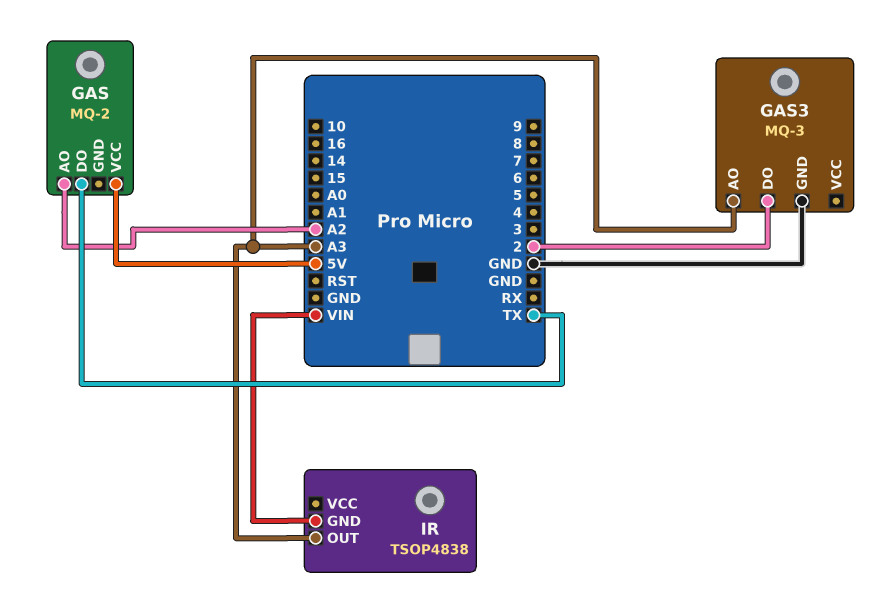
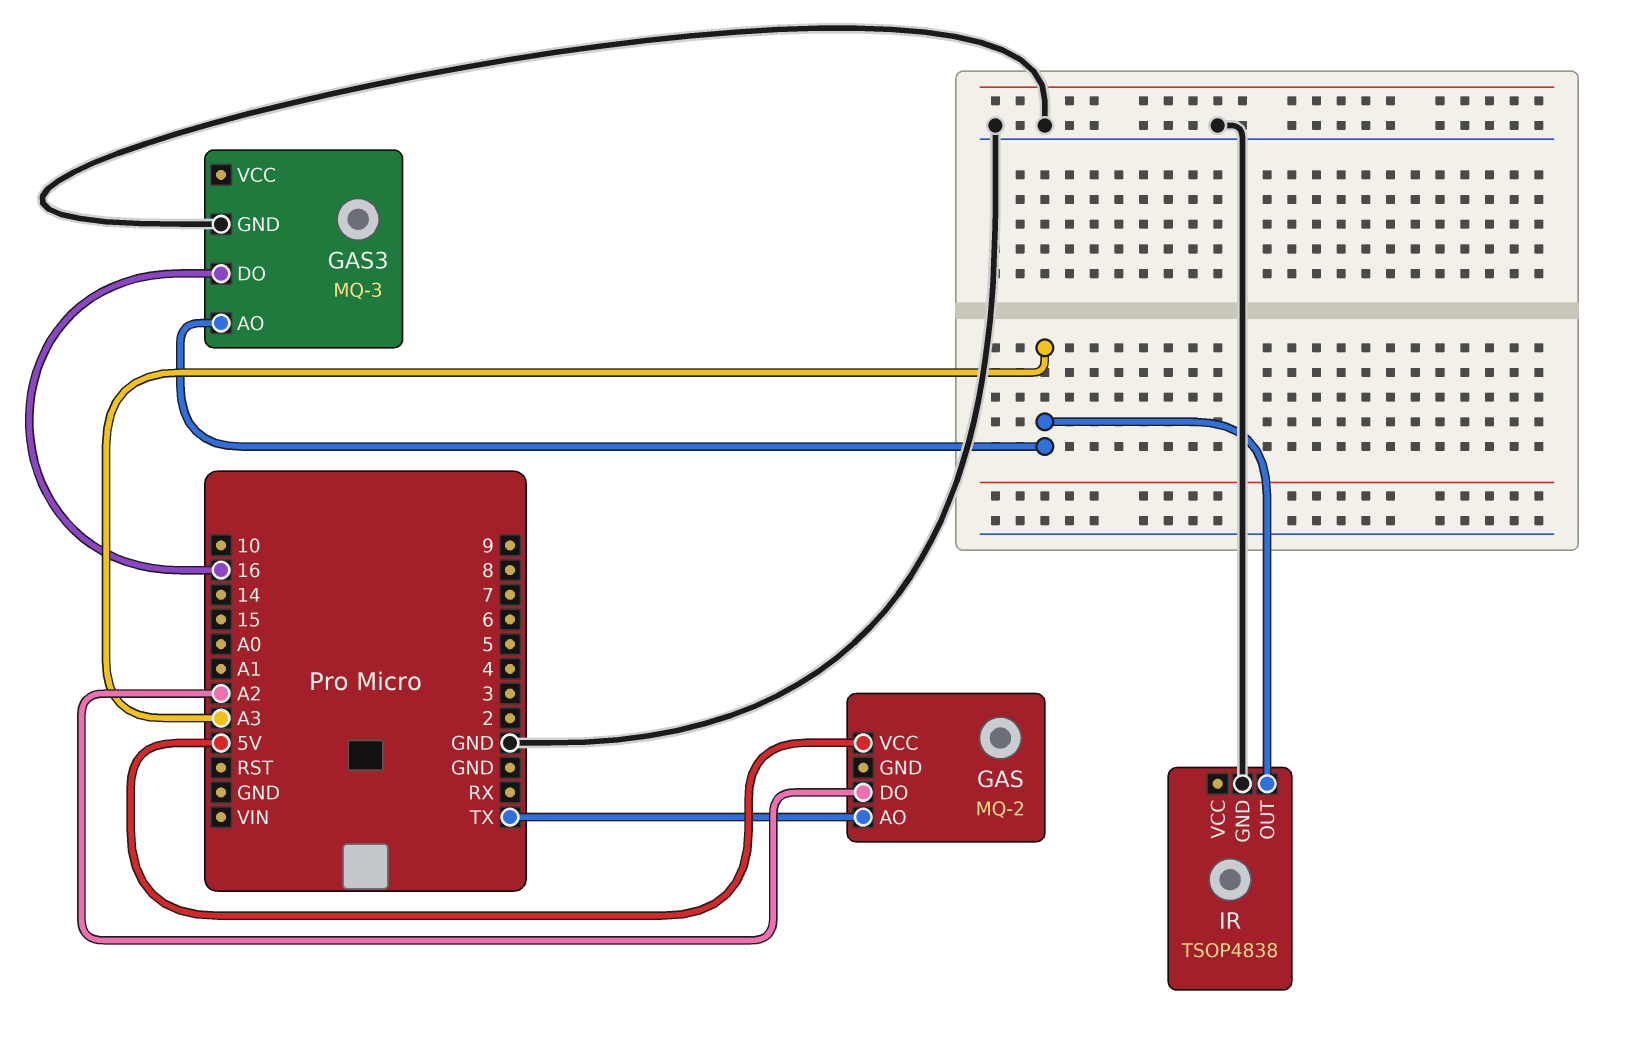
GAS pin AO: A2 -> TX
GAS pin DO: TX -> A2
GAS3 pin DO: 2 -> 16
IR pin GND: VIN -> GND

